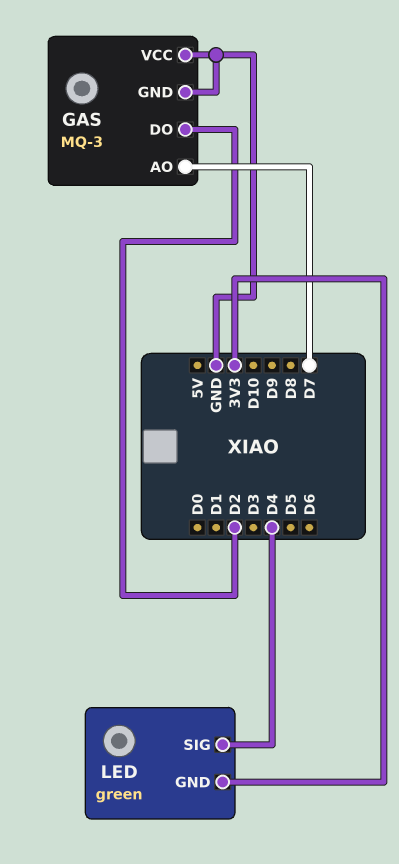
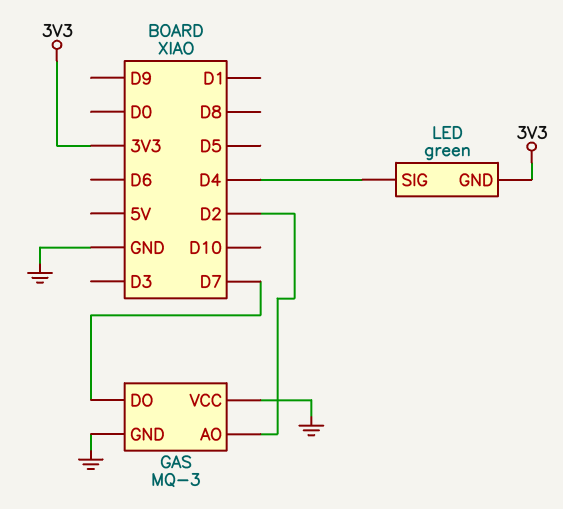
GAS pin AO: D7 -> D2
GAS pin DO: D2 -> D7

